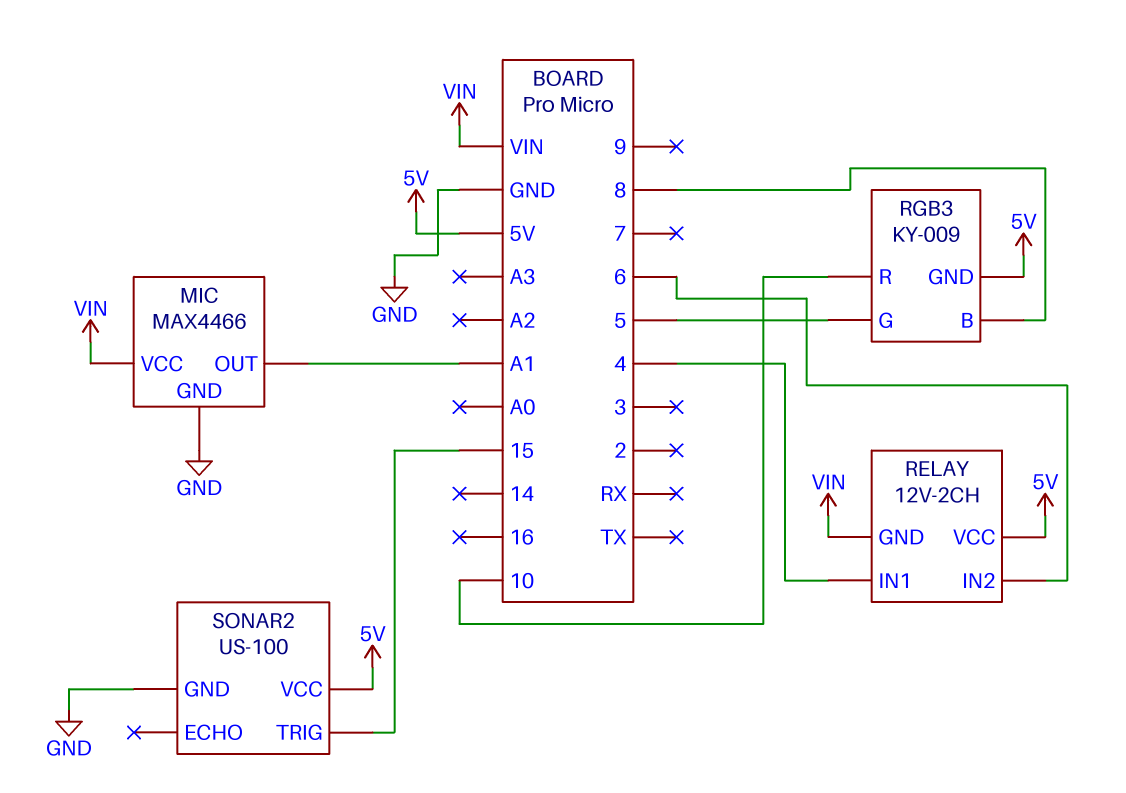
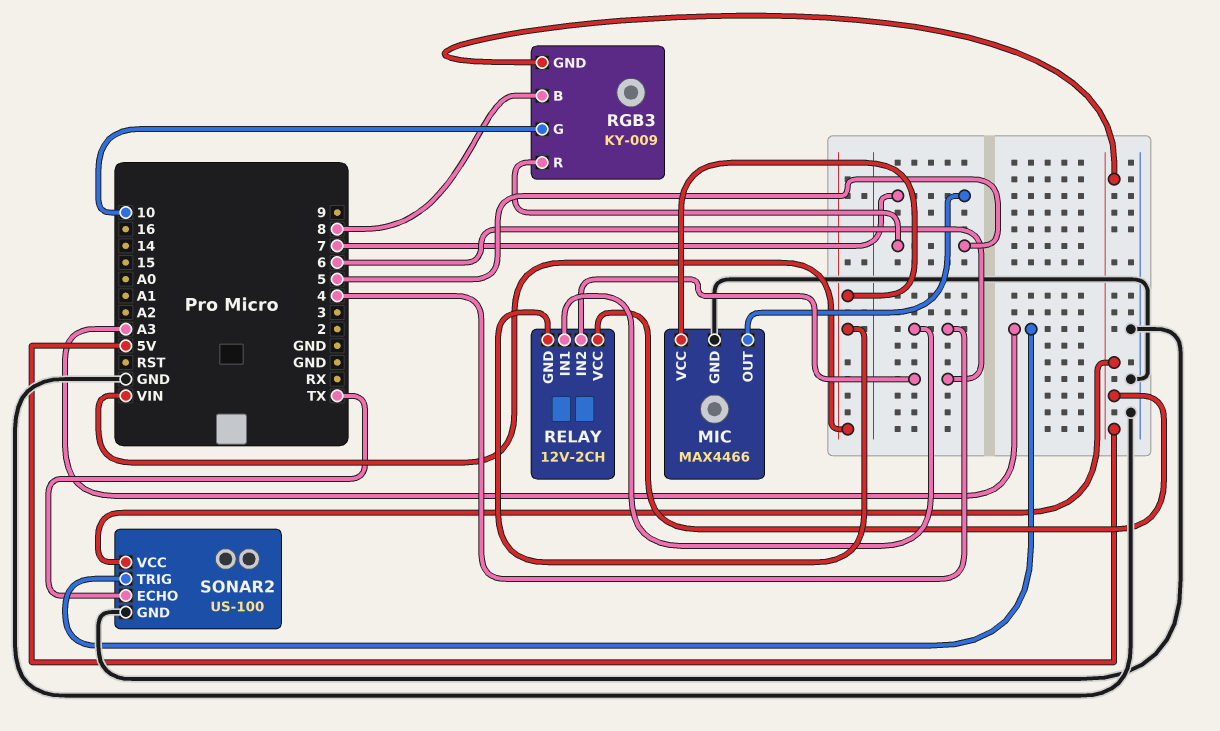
MIC pin OUT: A1 -> 7
RGB3 pin G: 5 -> 10
RGB3 pin R: 10 -> 5
SONAR2 pin ECHO: none -> TX
SONAR2 pin TRIG: 15 -> A3

